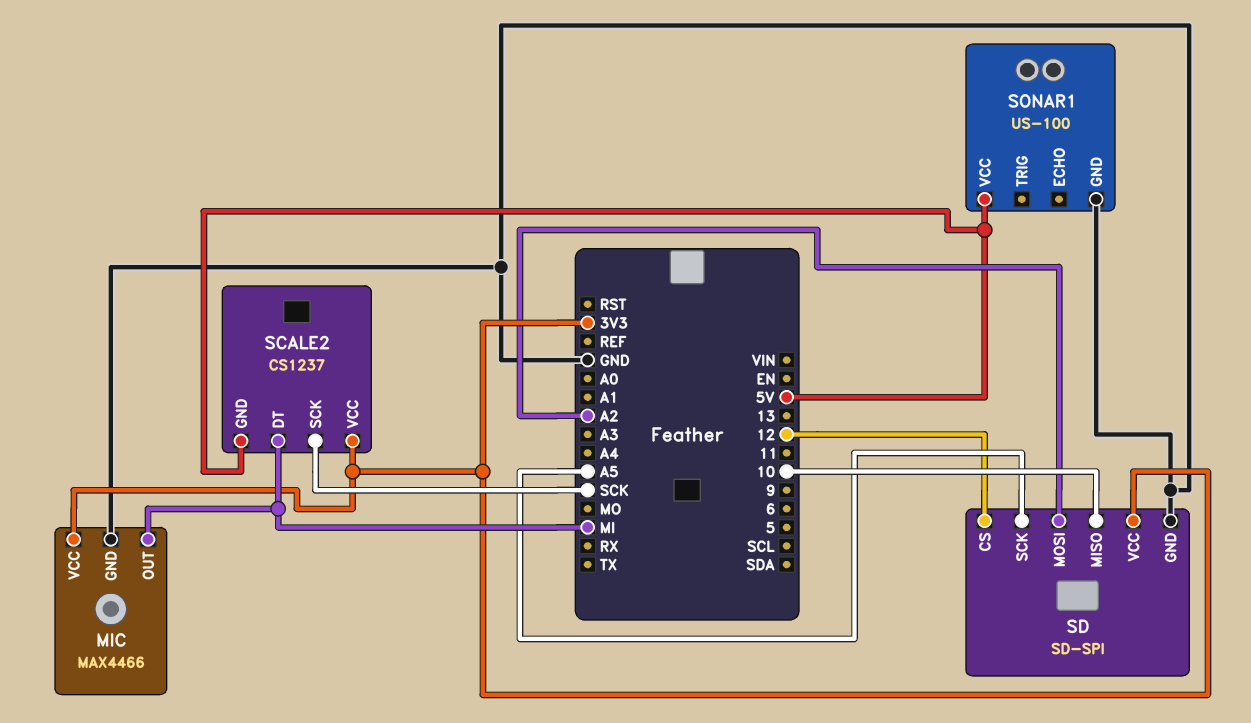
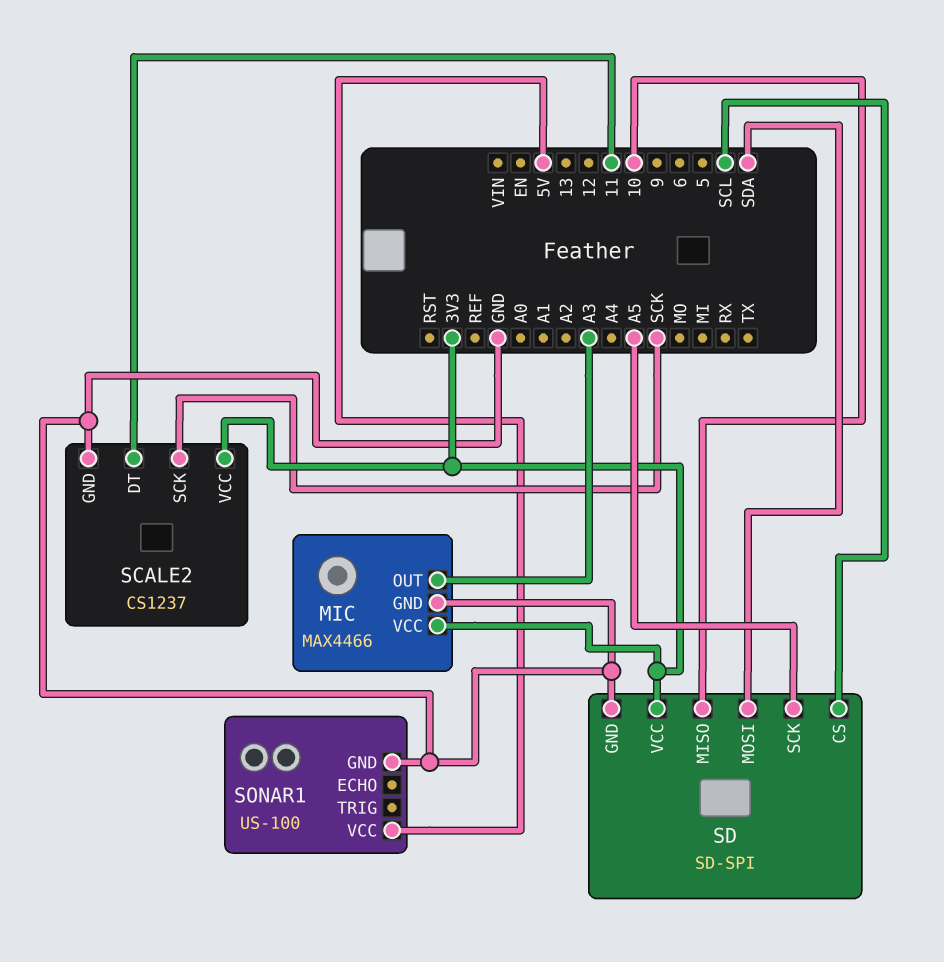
MIC pin OUT: MI -> A3
SCALE2 pin DT: MI -> 11
SCALE2 pin GND: 5V -> GND
SD pin CS: 12 -> SCL
SD pin MOSI: A2 -> SDA

